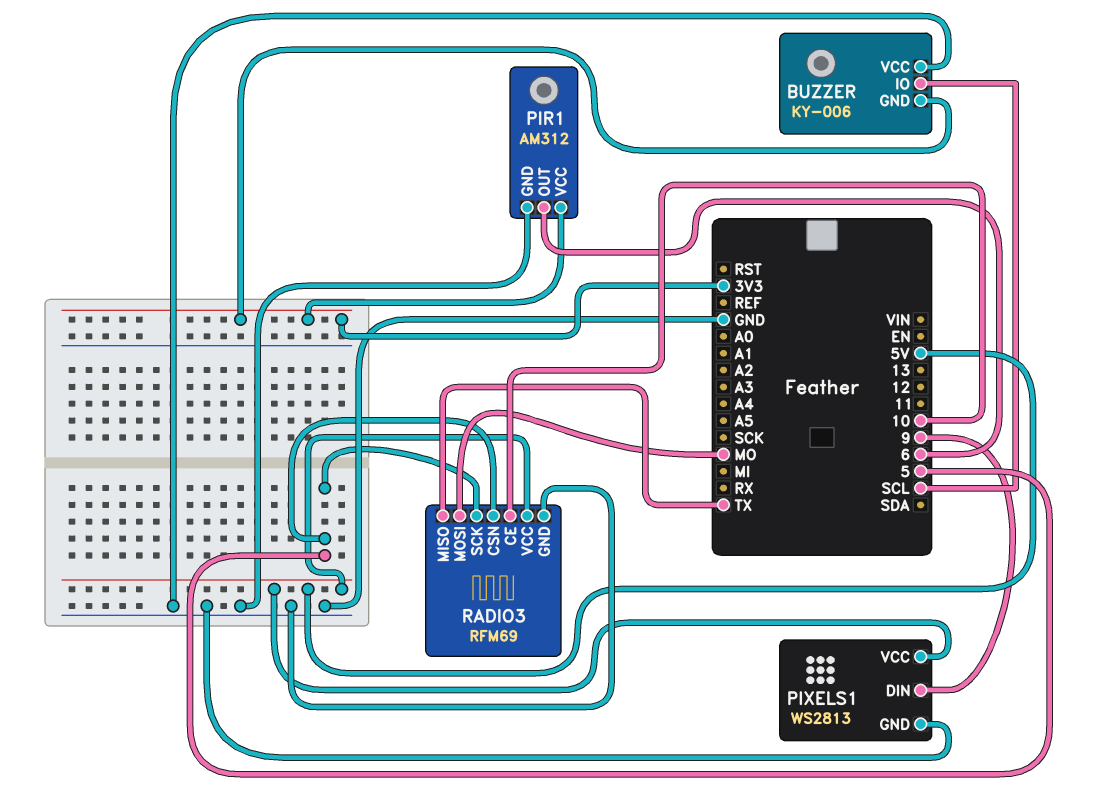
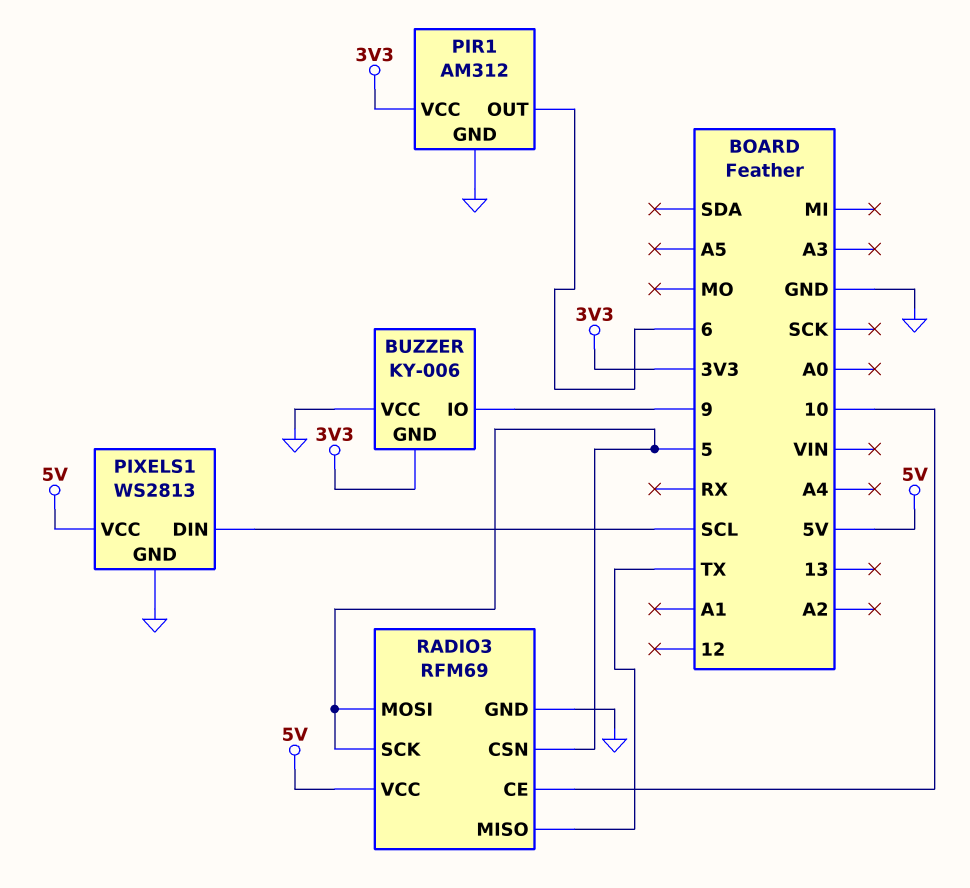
BUZZER pin IO: SCL -> 9
PIXELS1 pin DIN: 9 -> SCL
RADIO3 pin MOSI: MO -> 5

